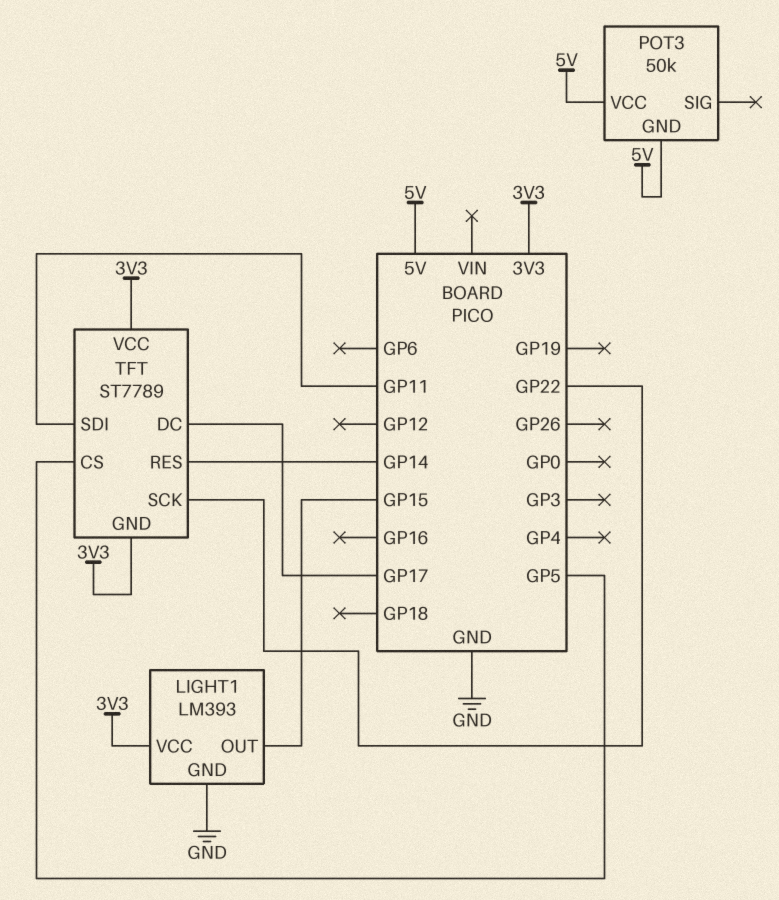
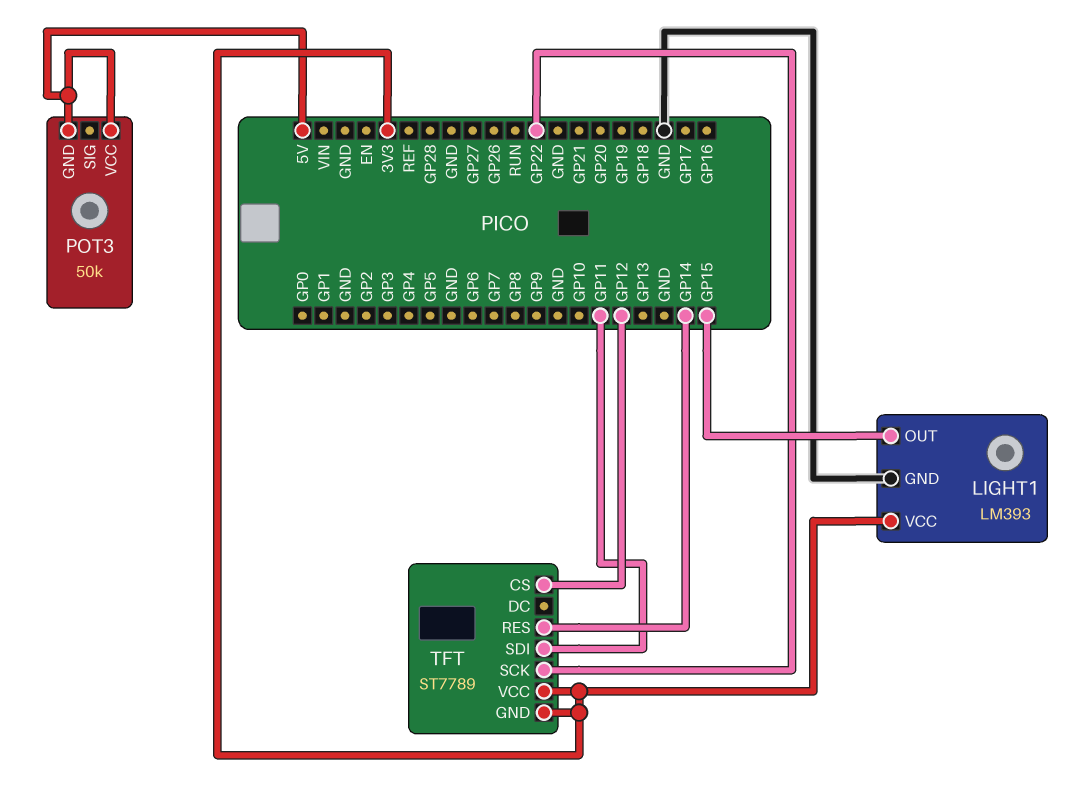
TFT pin CS: GP5 -> GP12
TFT pin DC: GP17 -> none

